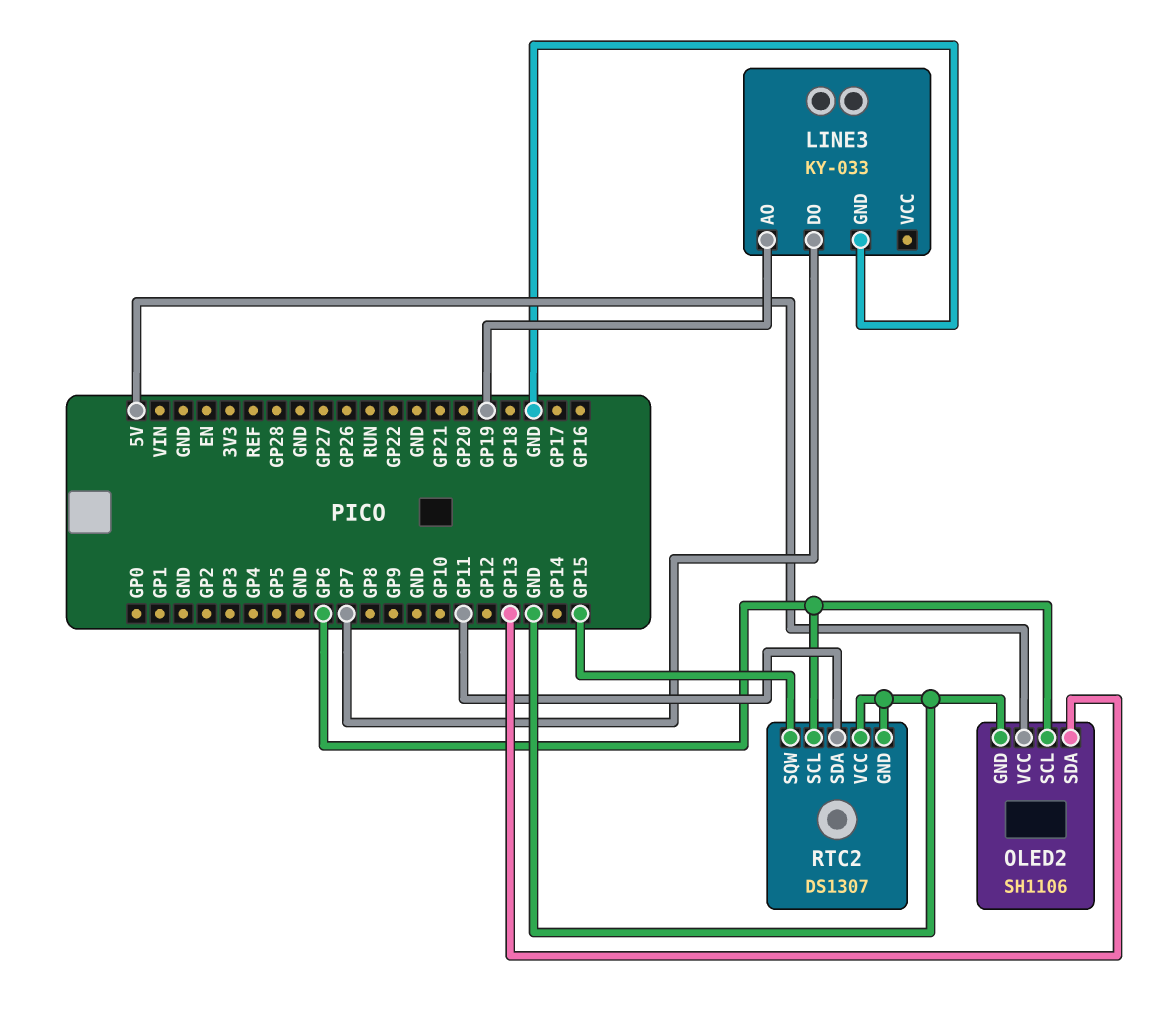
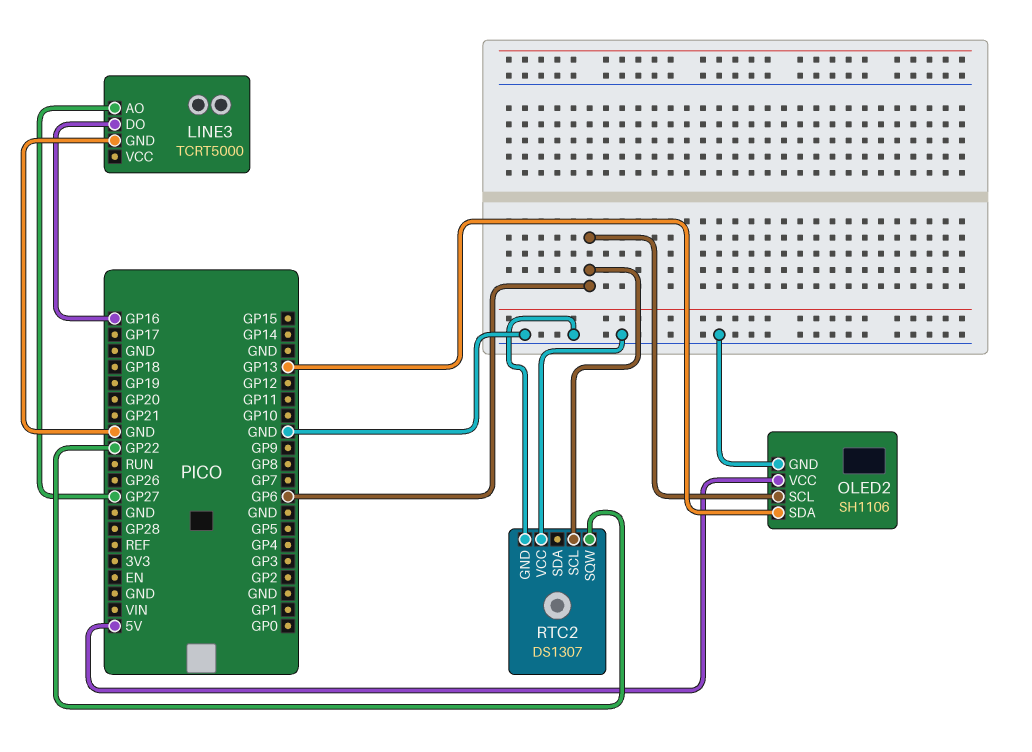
LINE3: KY-033 -> TCRT5000
LINE3 pin AO: GP19 -> GP27
LINE3 pin DO: GP7 -> GP16
RTC2 pin SDA: GP11 -> none
RTC2 pin SQW: GP15 -> GP22

